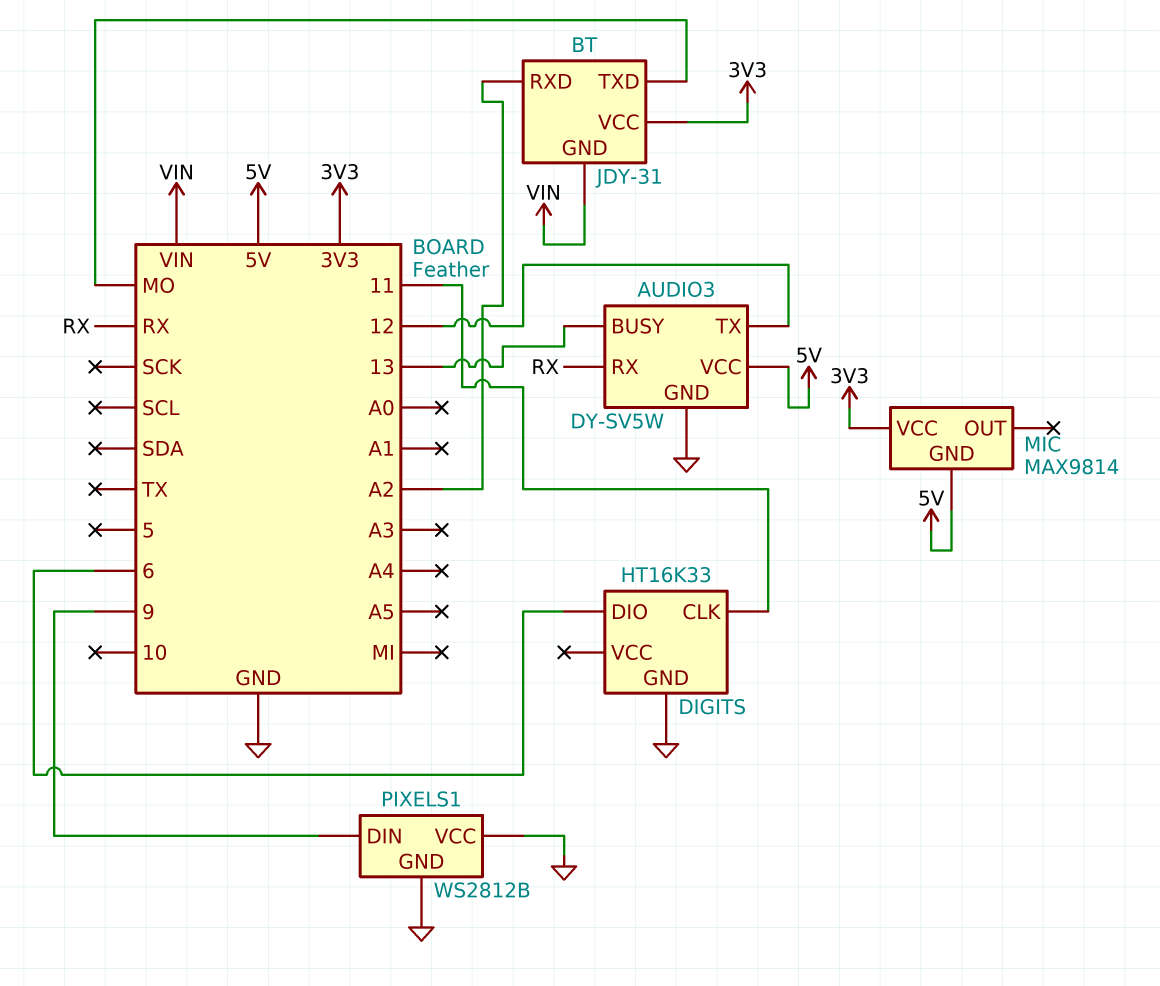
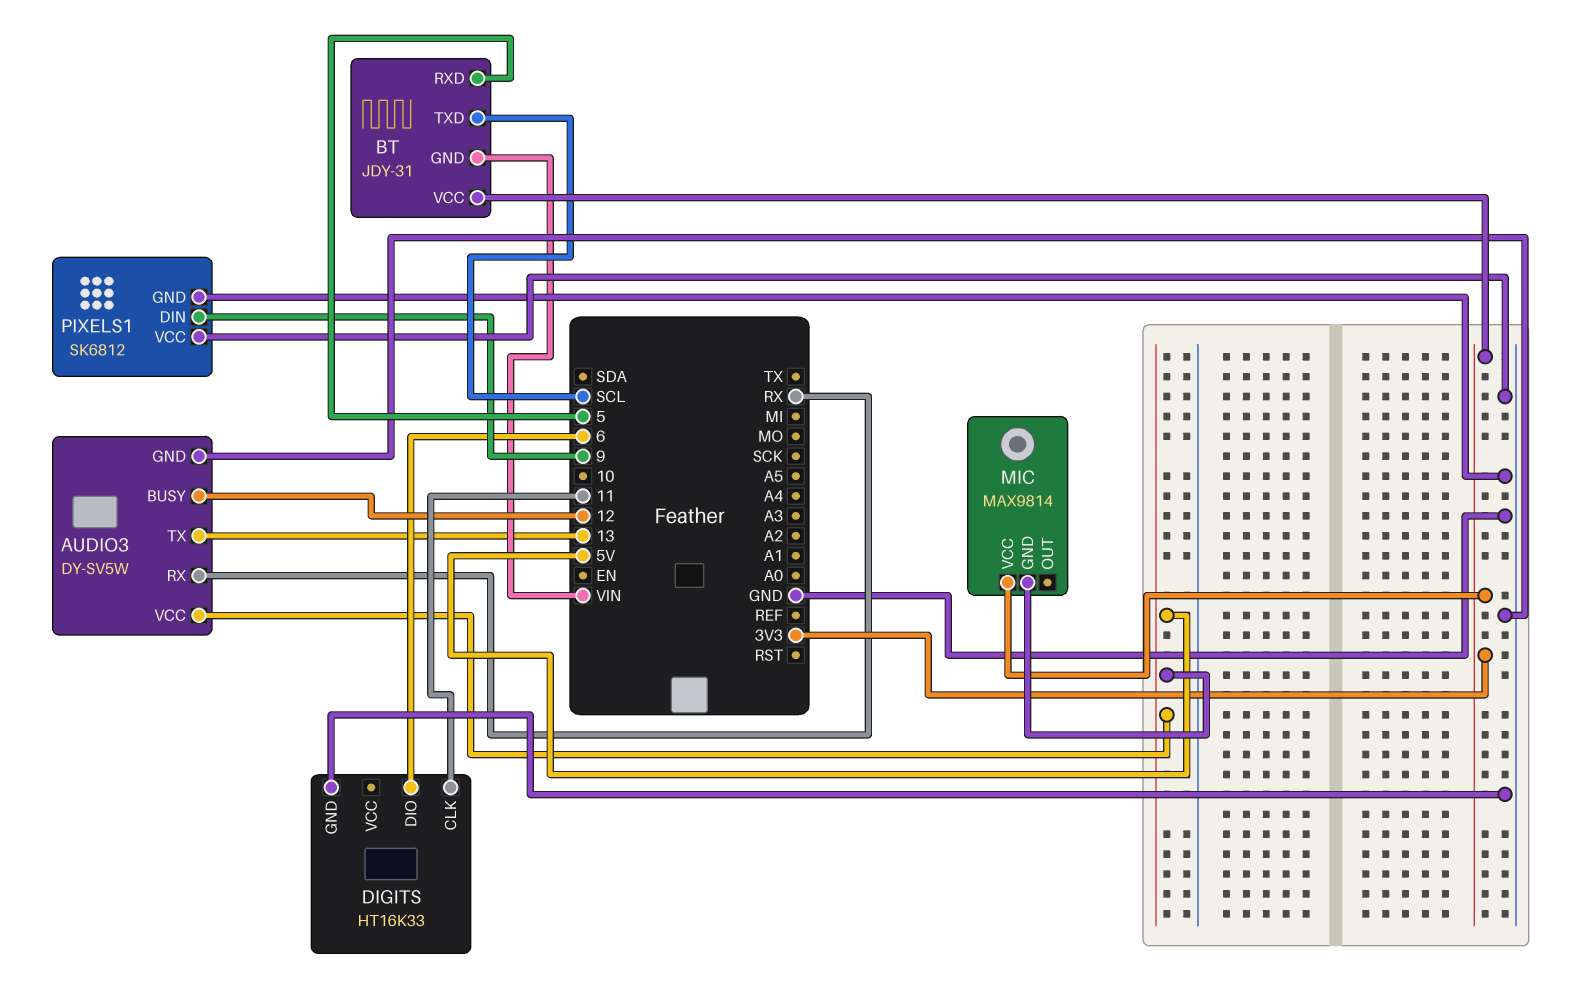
AUDIO3 pin BUSY: 13 -> 12
AUDIO3 pin TX: 12 -> 13
BT pin RXD: A2 -> 5
BT pin TXD: MO -> SCL
PIXELS1: WS2812B -> SK6812

